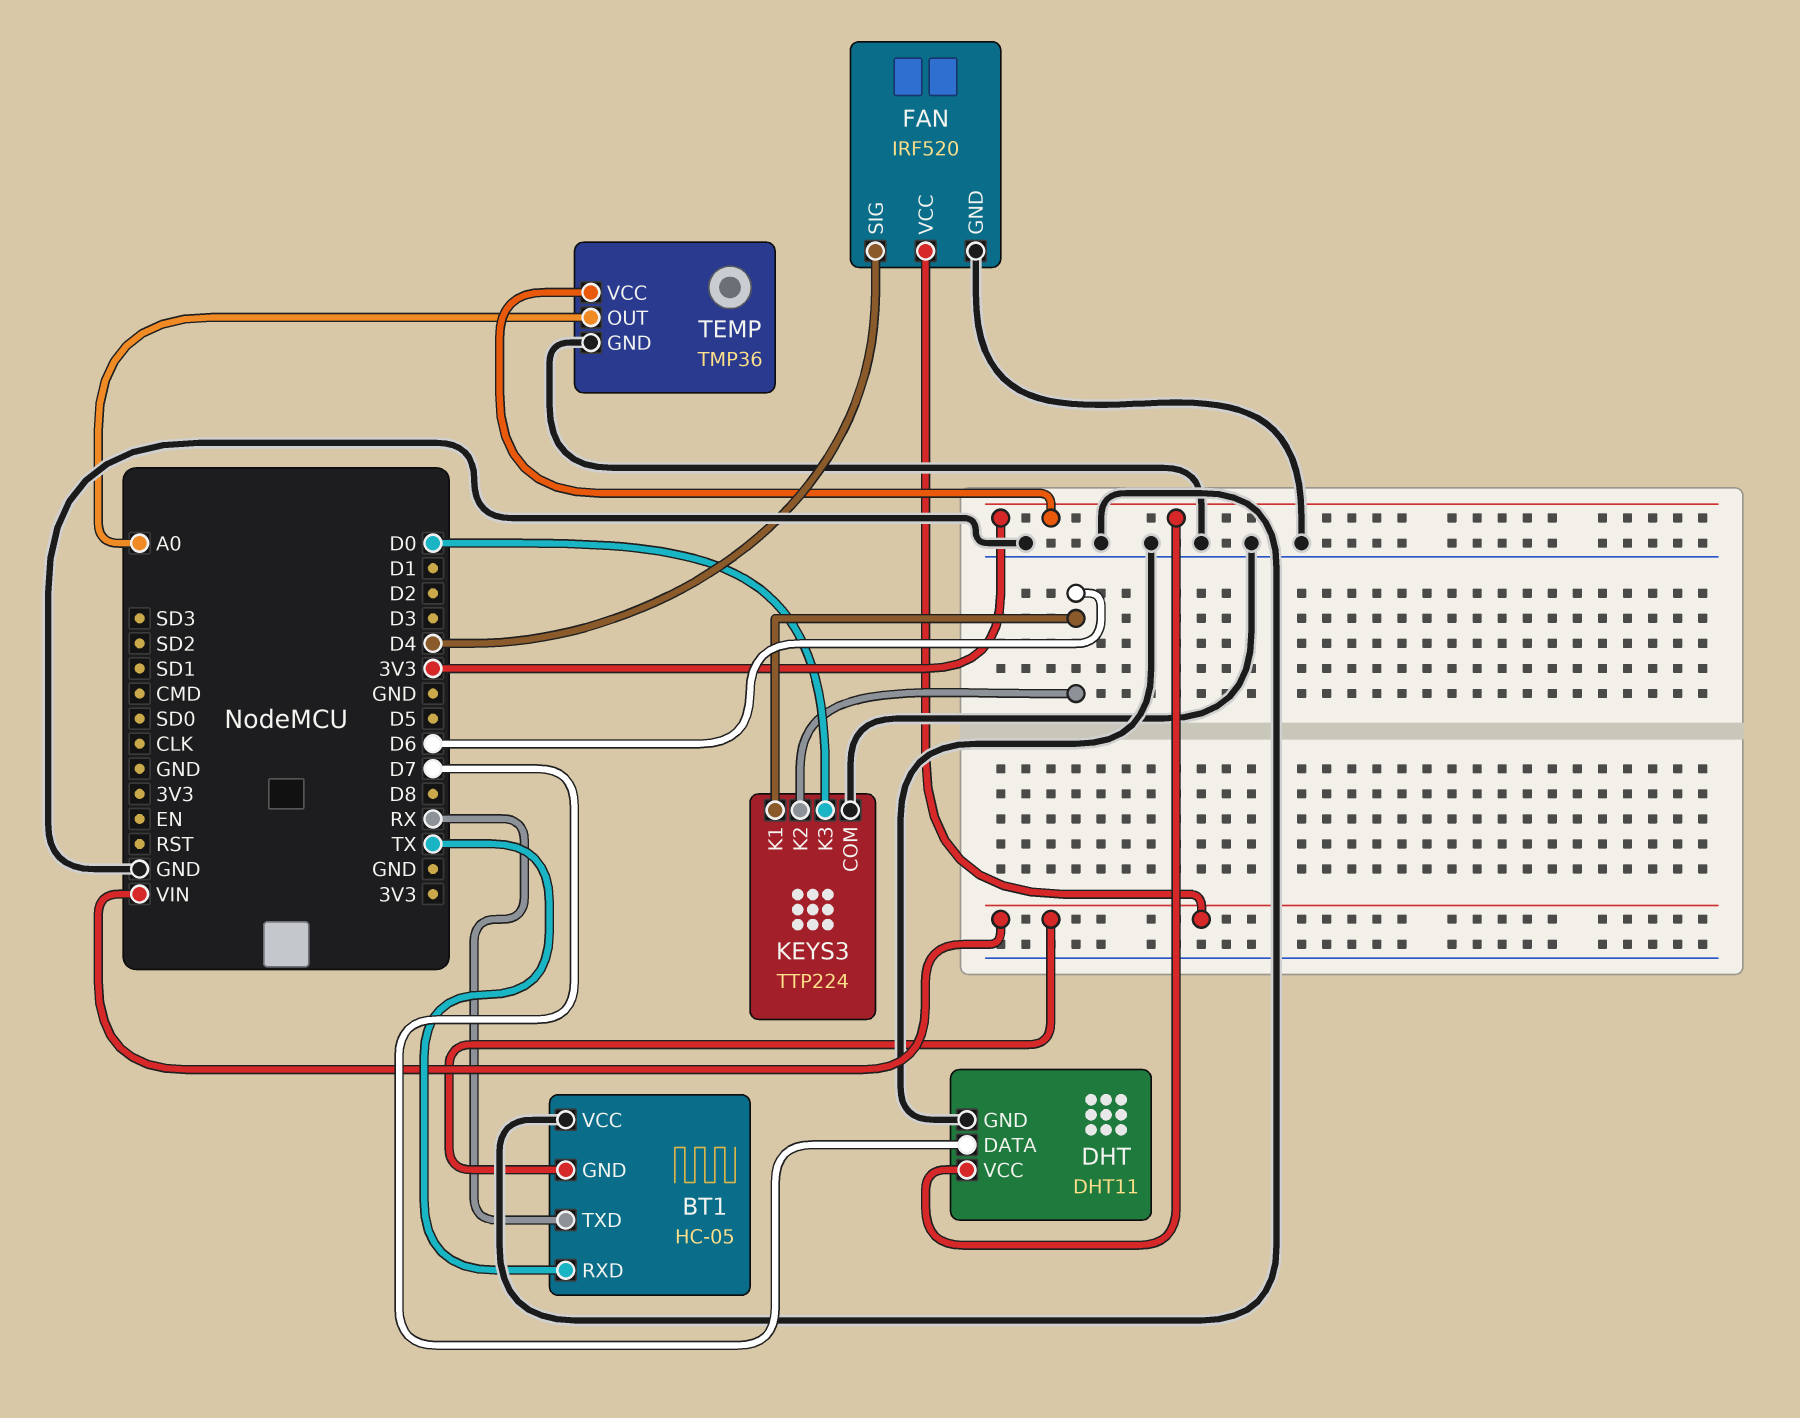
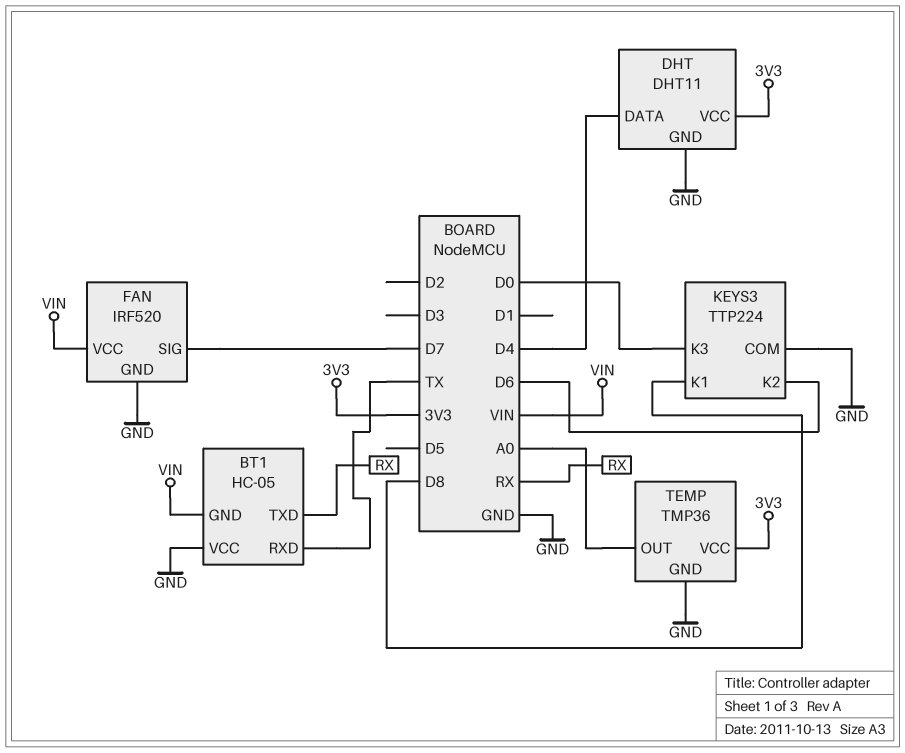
DHT pin DATA: D7 -> D4
FAN pin SIG: D4 -> D7
KEYS3 pin K1: D6 -> D8

